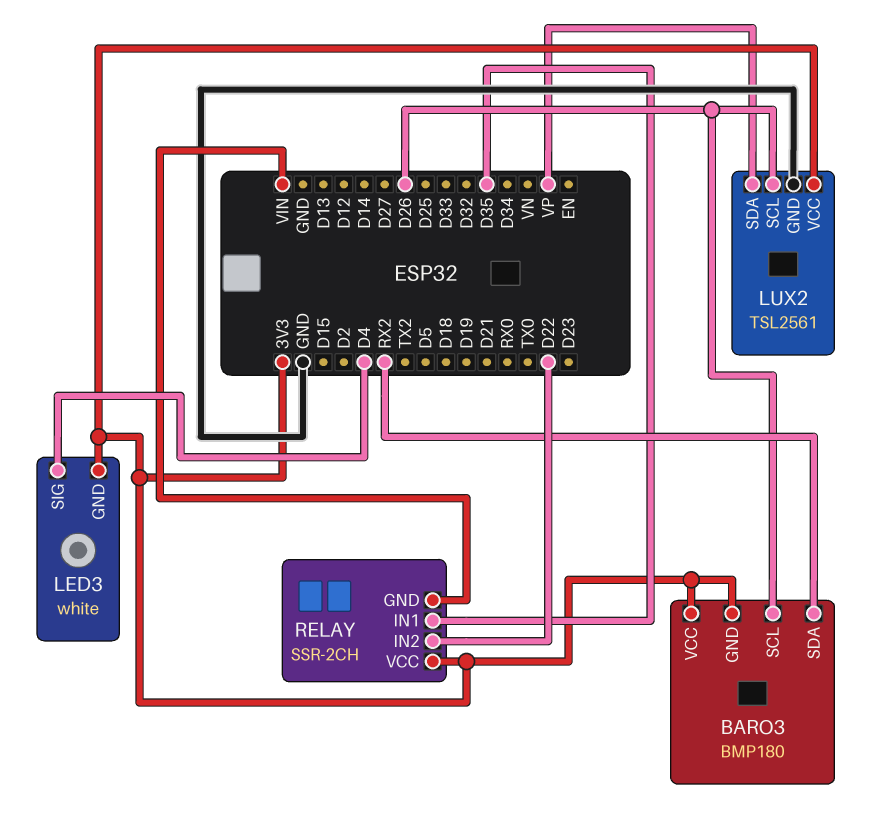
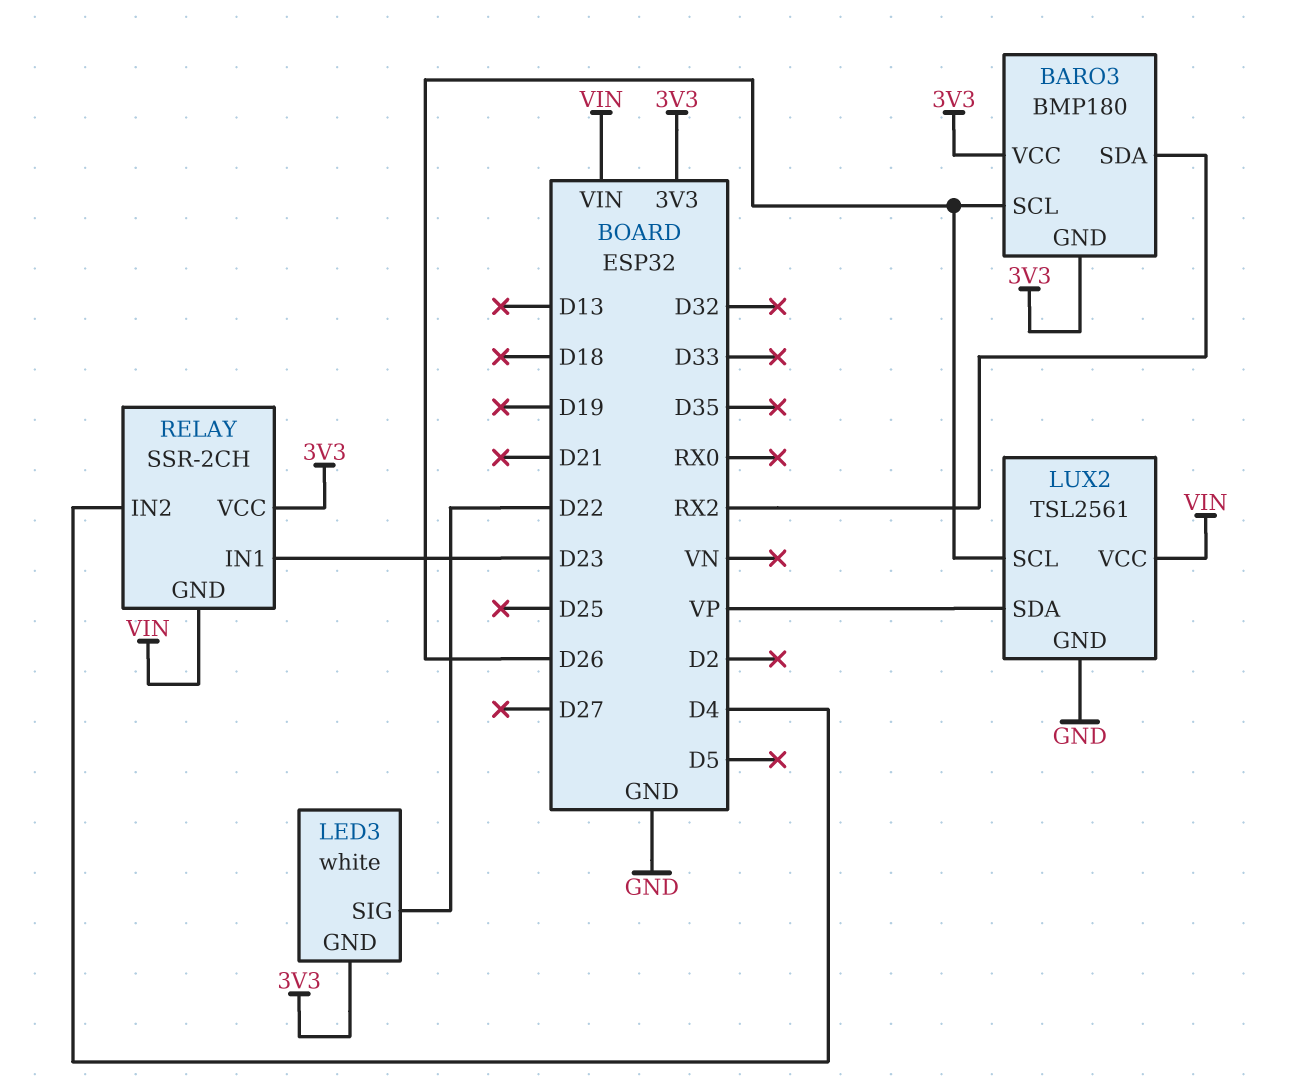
LED3 pin SIG: D4 -> D22
LUX2 pin VCC: 3V3 -> VIN
RELAY pin IN1: D35 -> D23
RELAY pin IN2: D22 -> D4

